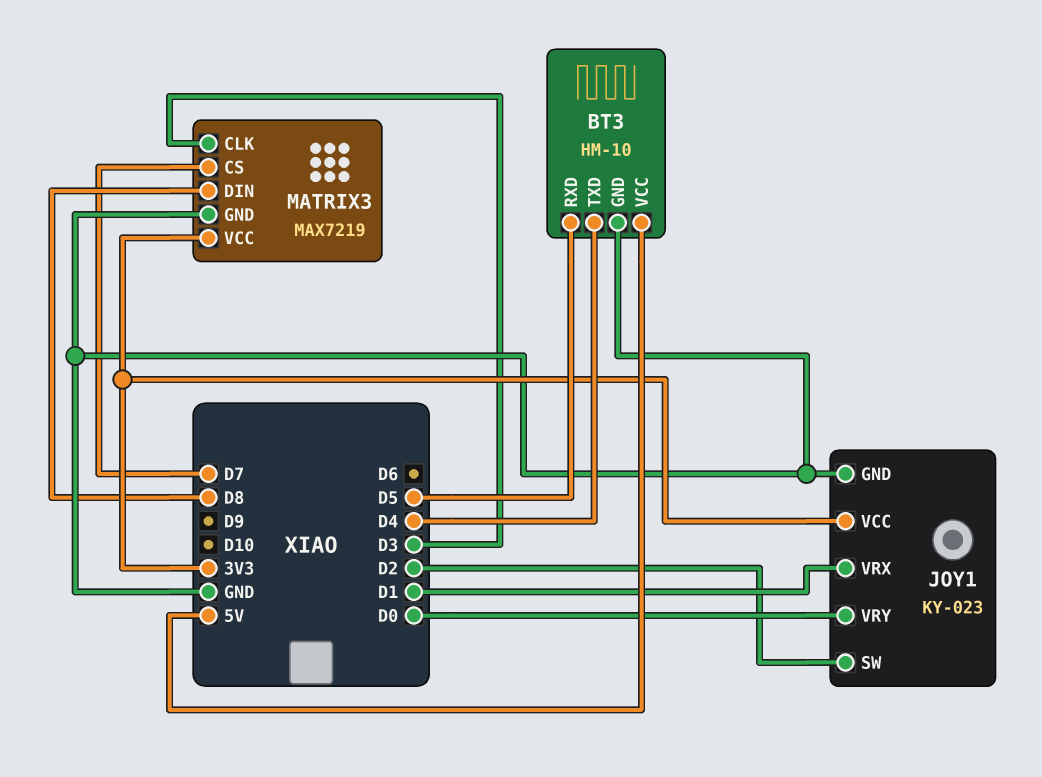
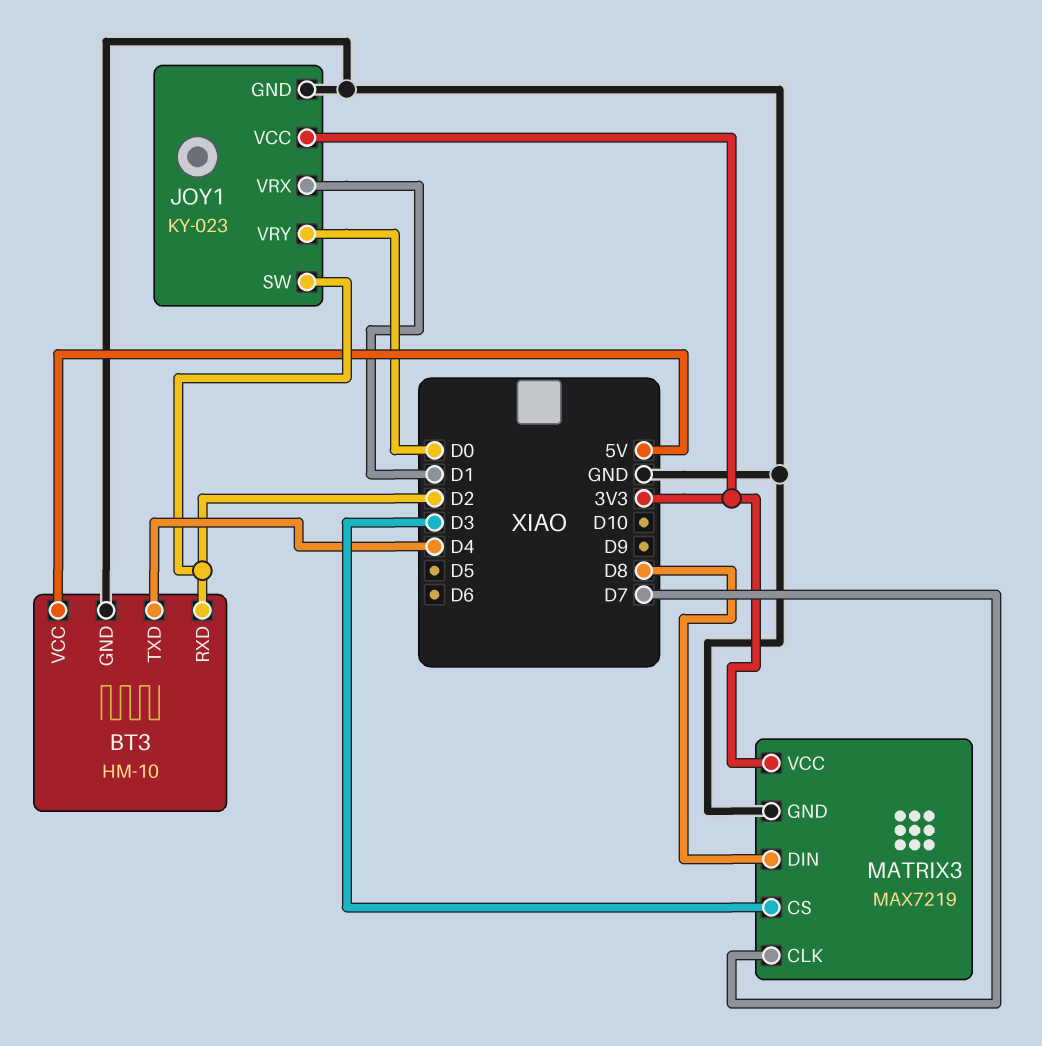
BT3 pin RXD: D5 -> D2
MATRIX3 pin CLK: D3 -> D7
MATRIX3 pin CS: D7 -> D3

